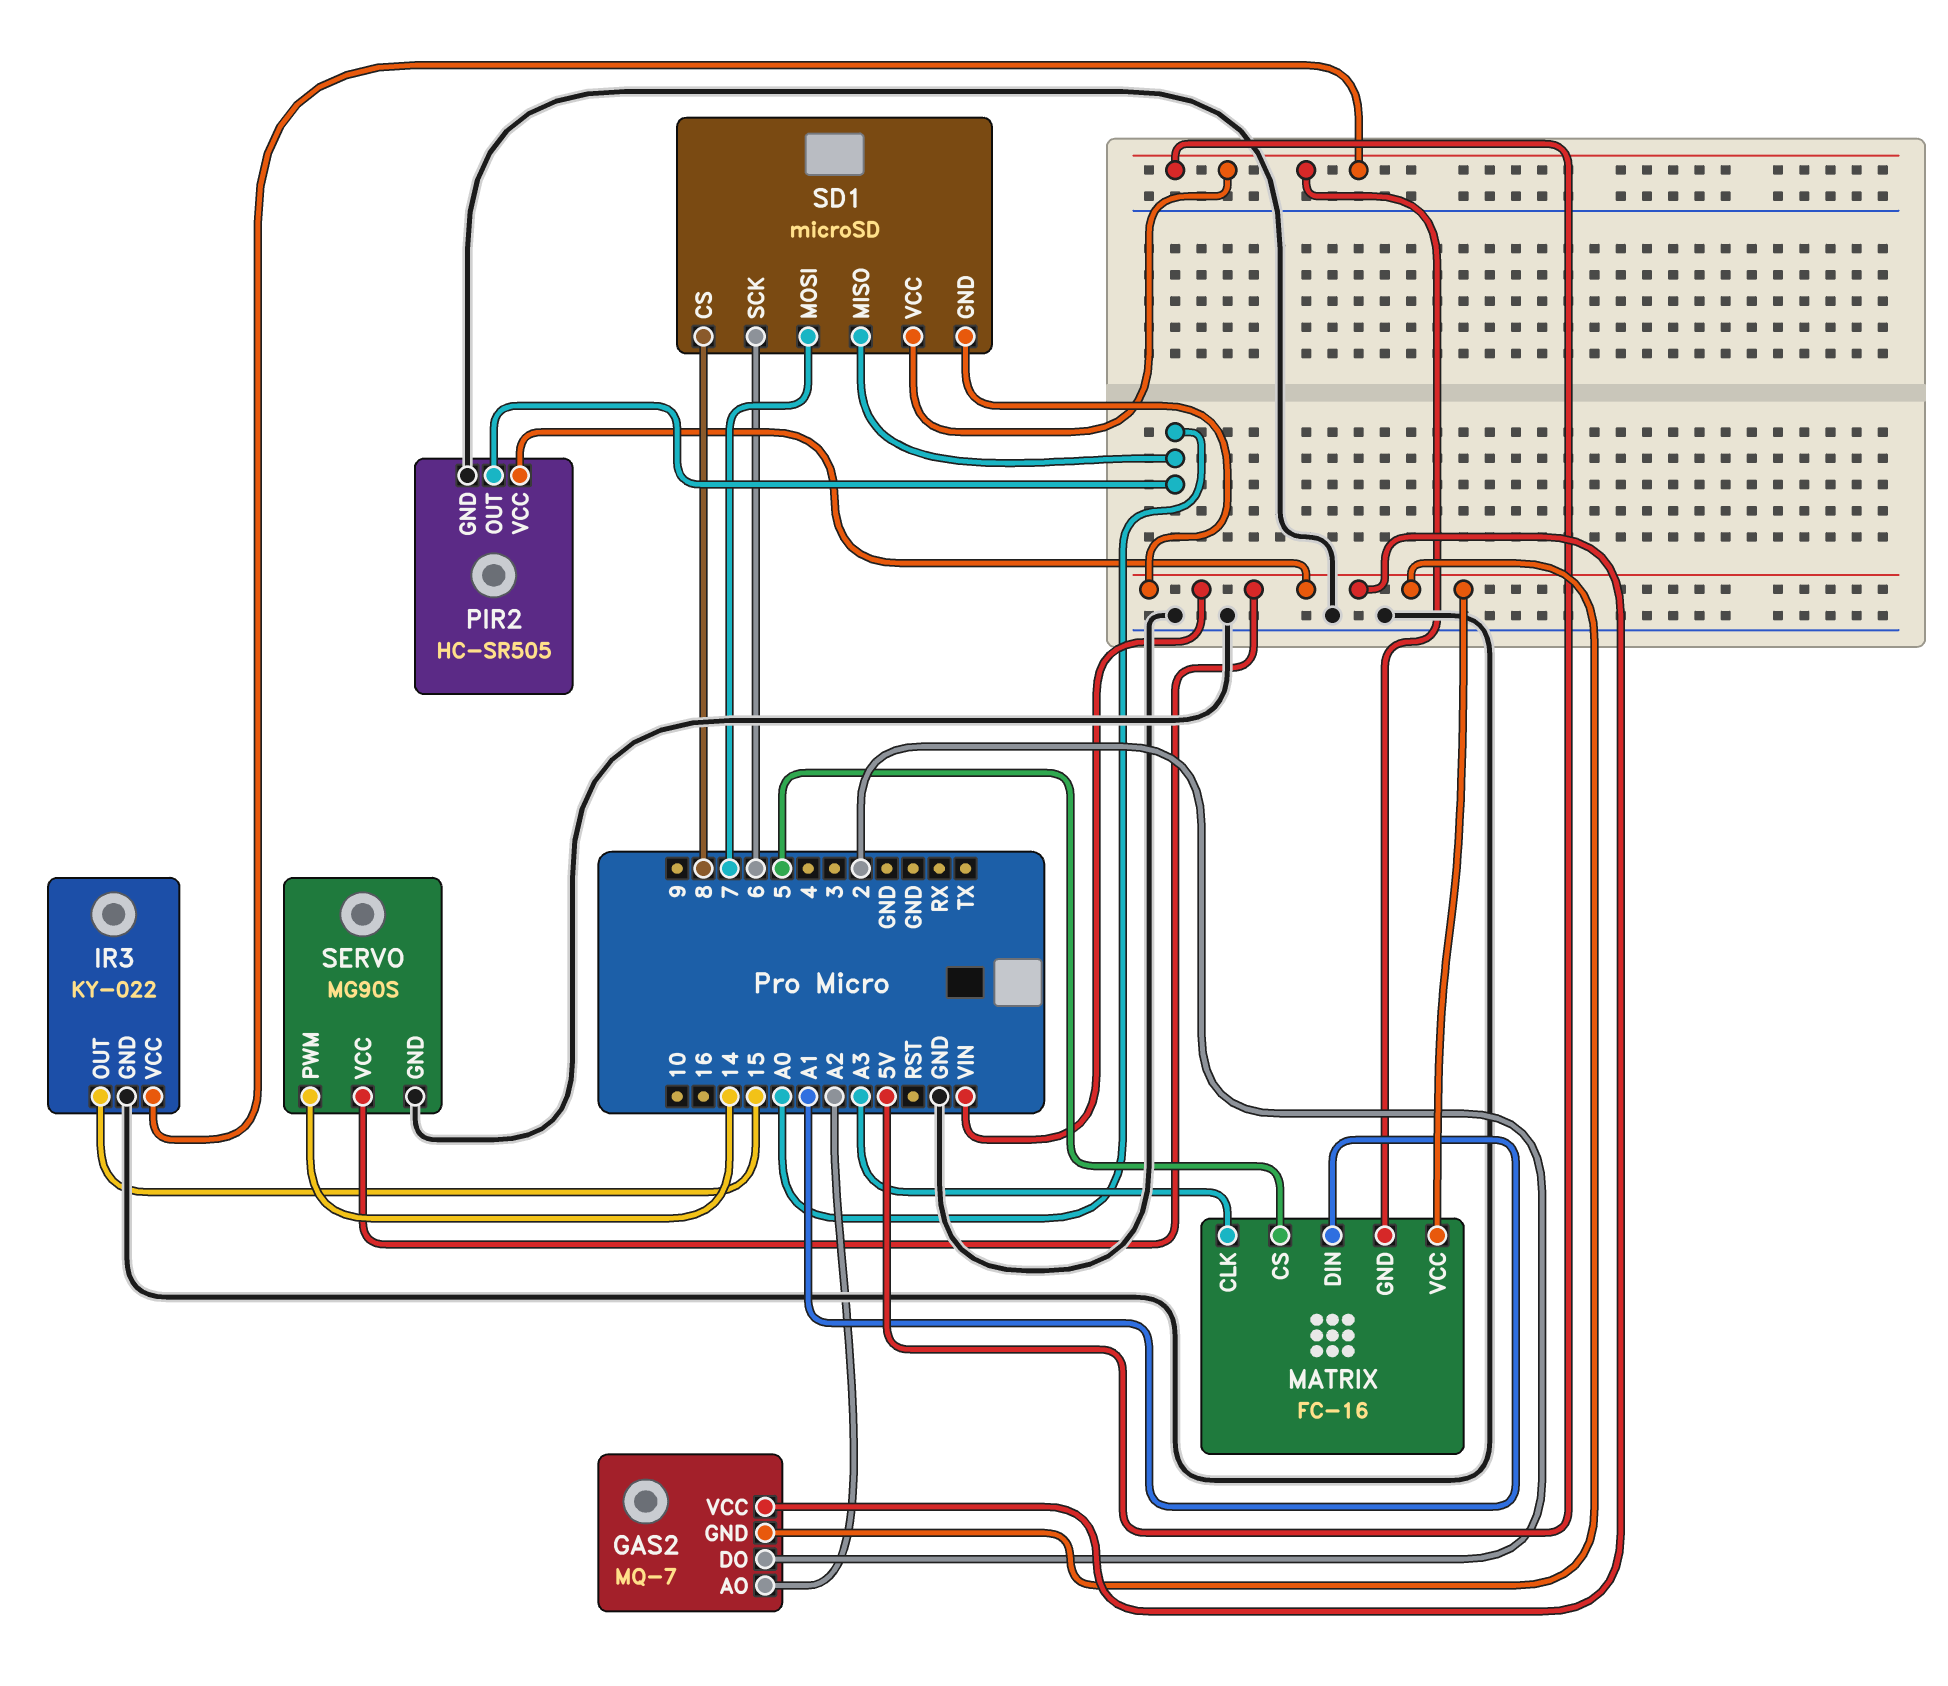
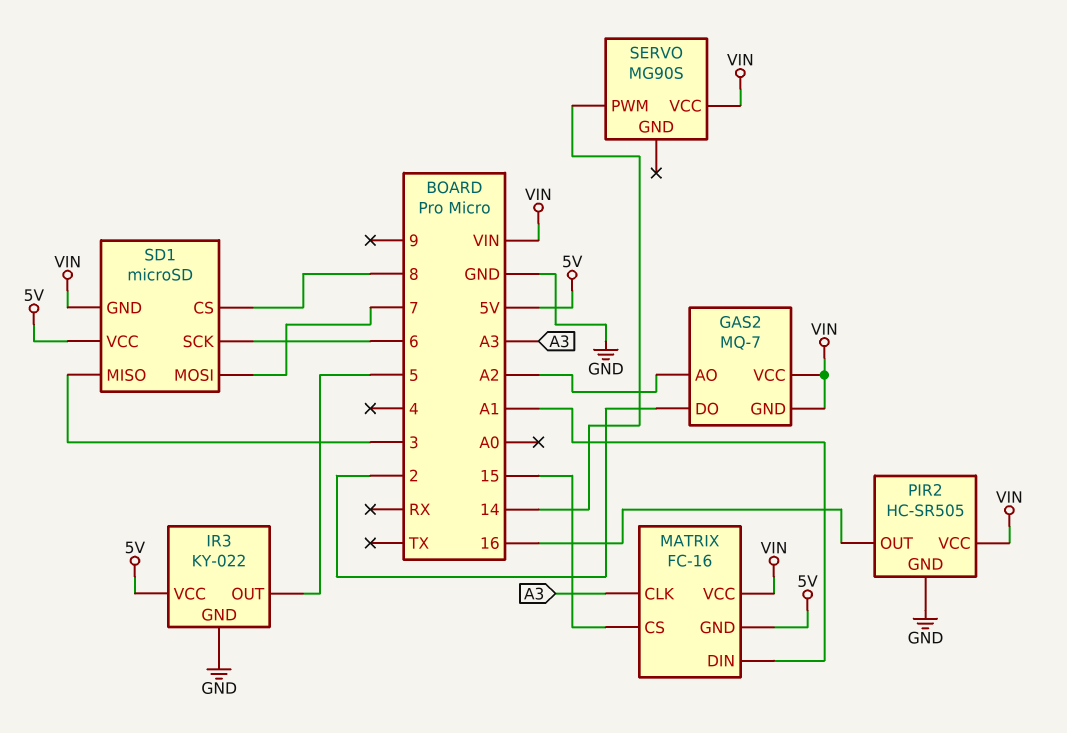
IR3 pin OUT: 15 -> 5
MATRIX pin CS: 5 -> 15
PIR2 pin OUT: A0 -> 16
SD1 pin MISO: A0 -> 3
SERVO pin GND: GND -> none

